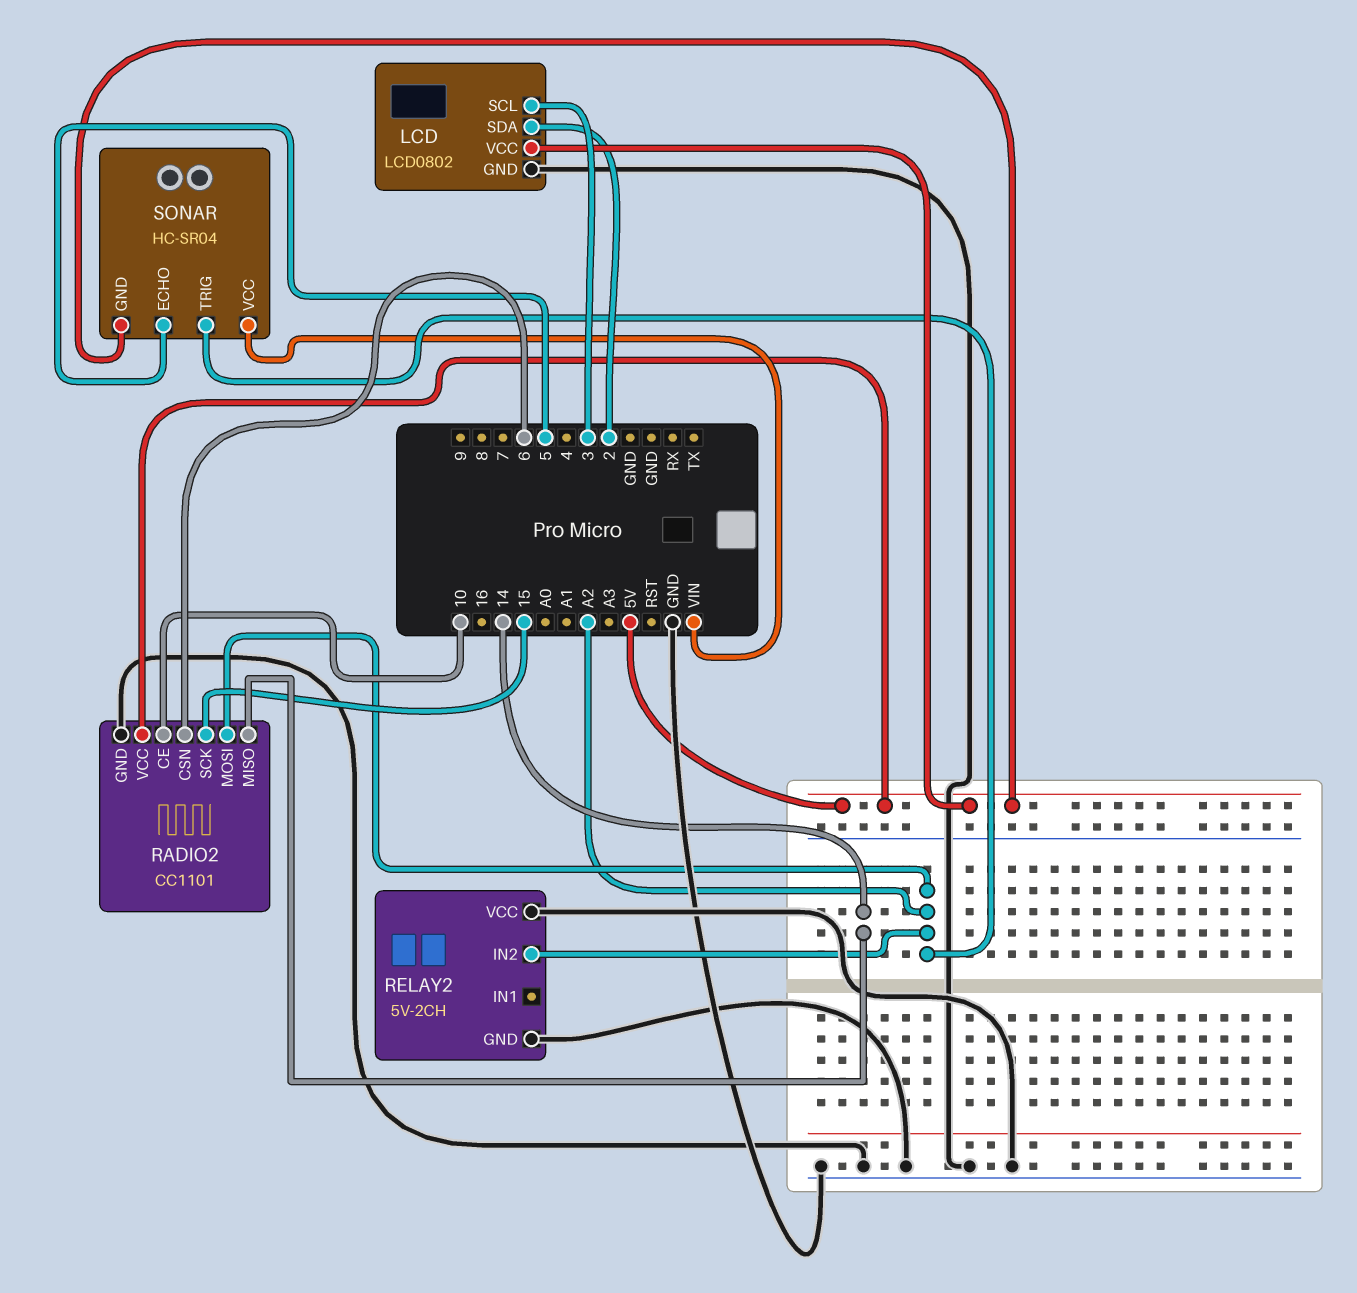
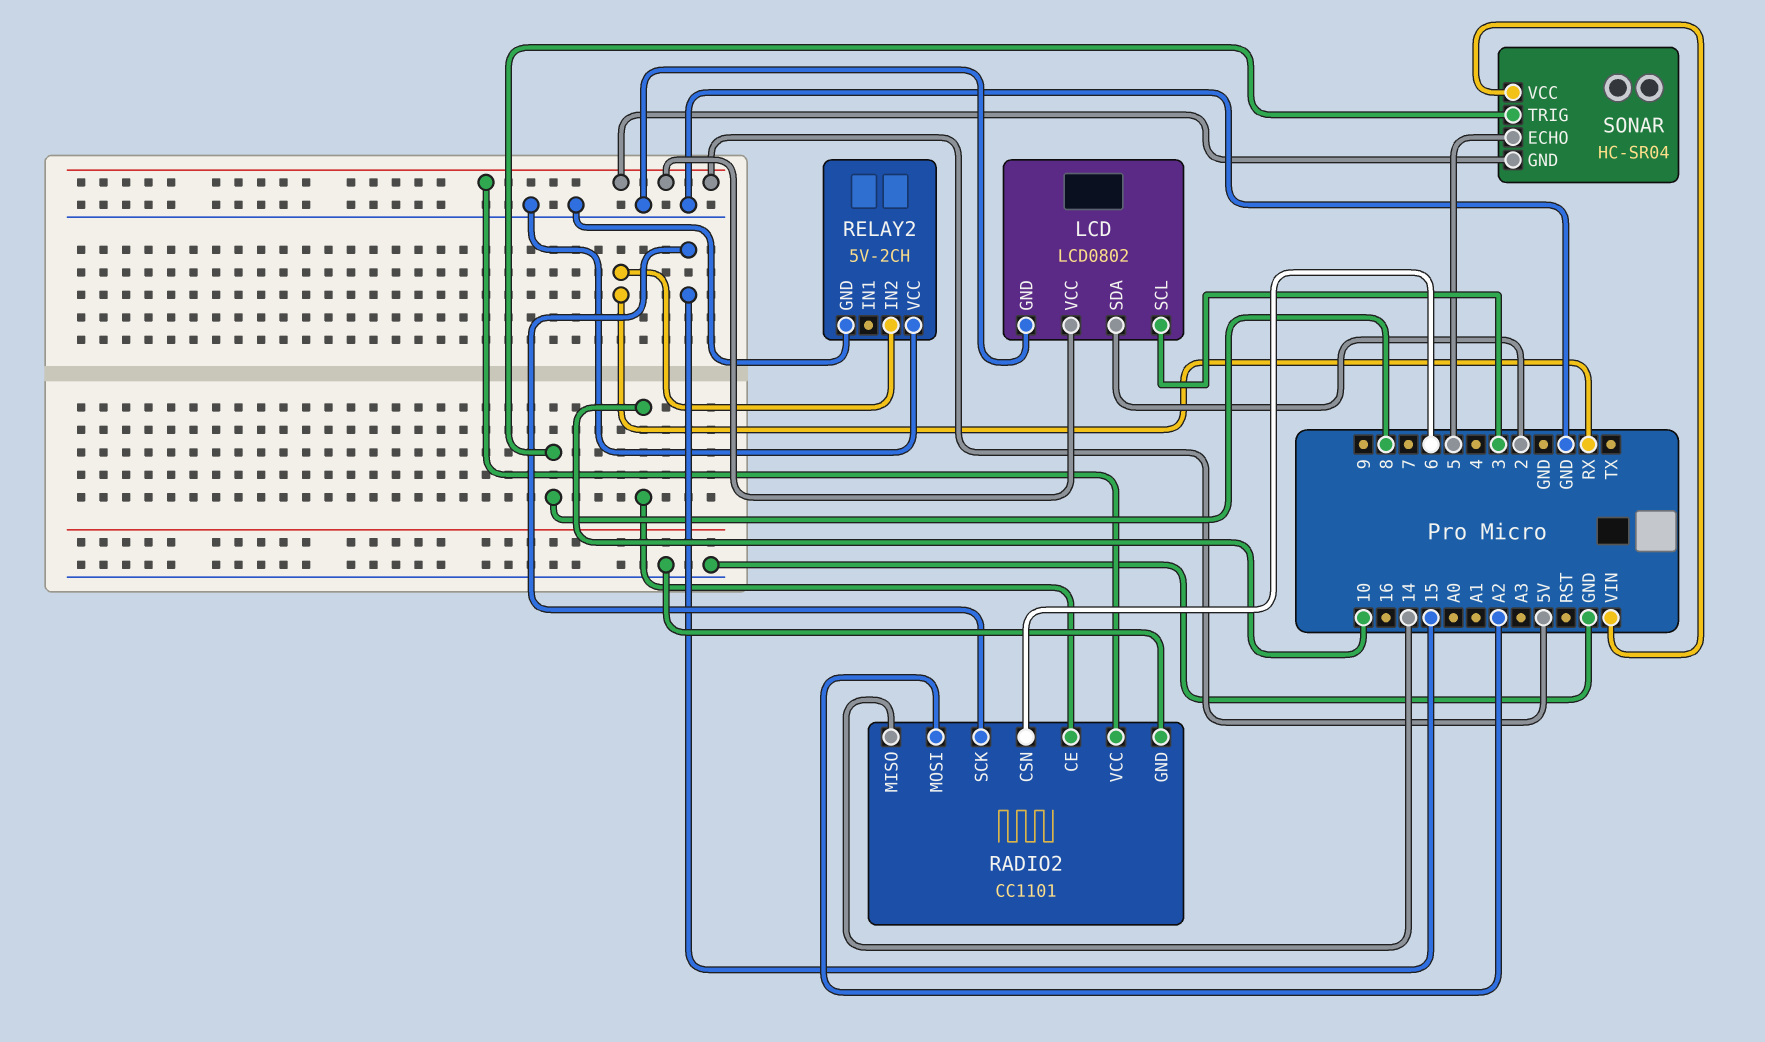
RELAY2 pin IN2: A2 -> RX
SONAR pin TRIG: A2 -> 8

